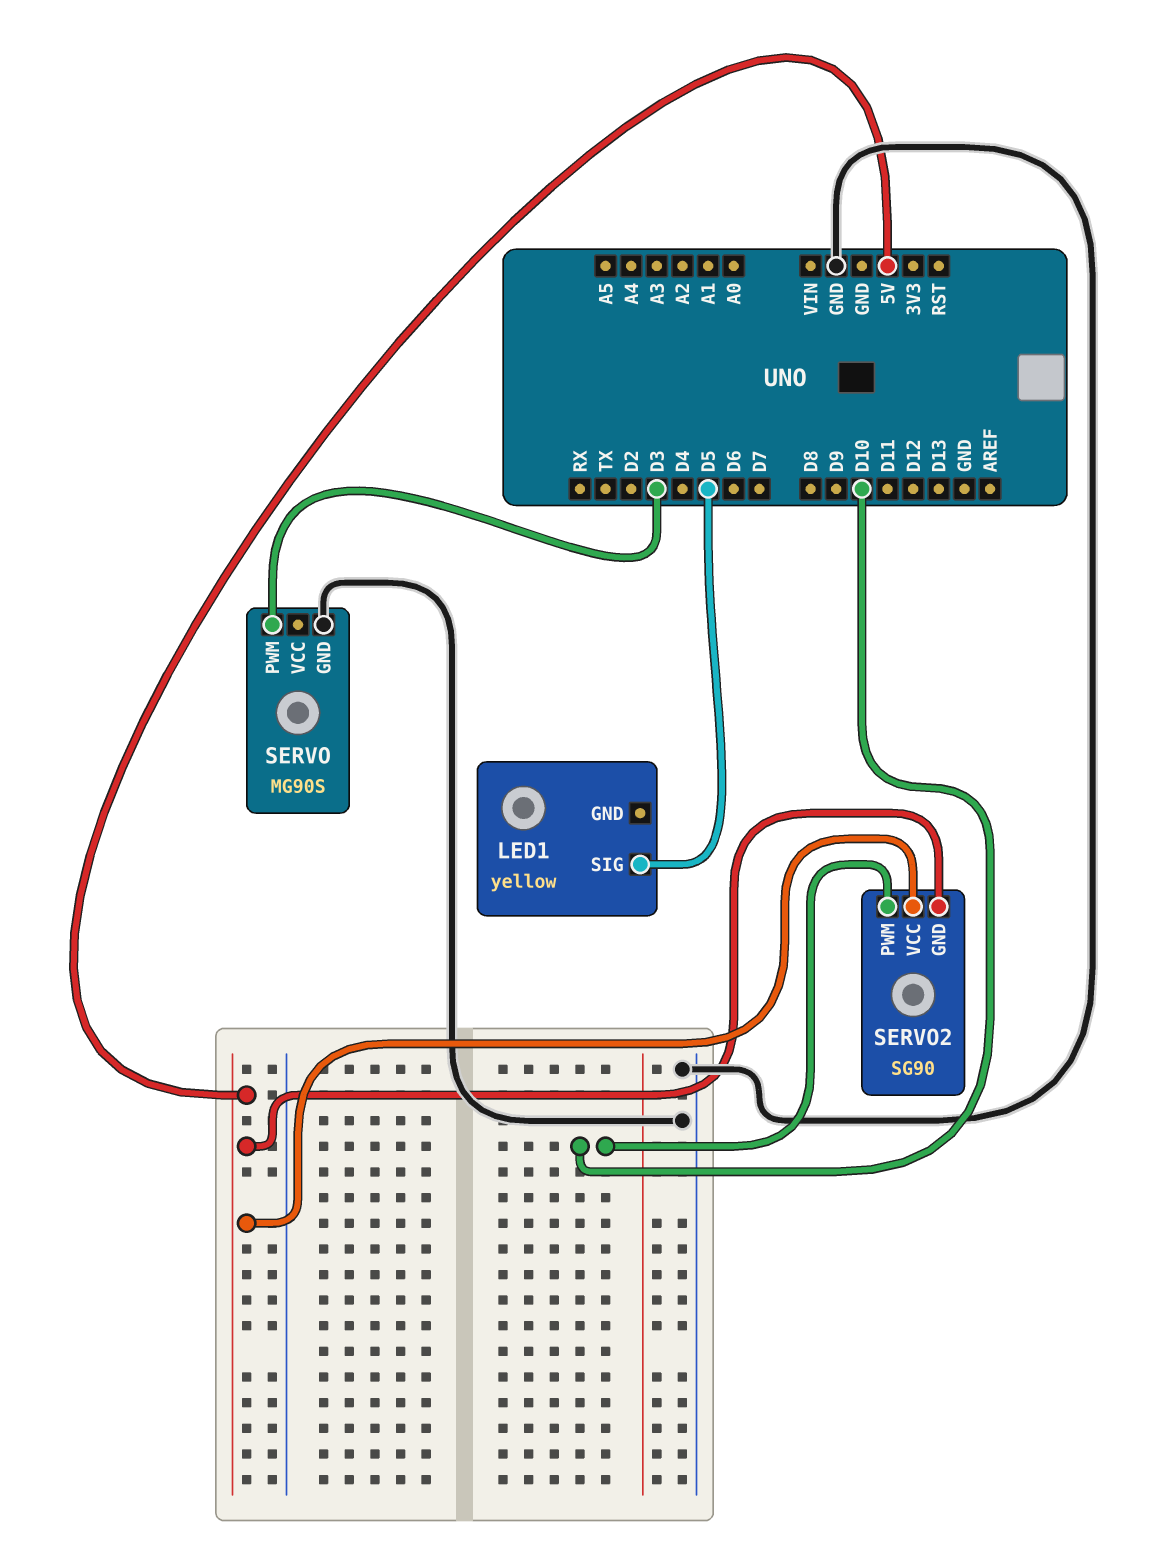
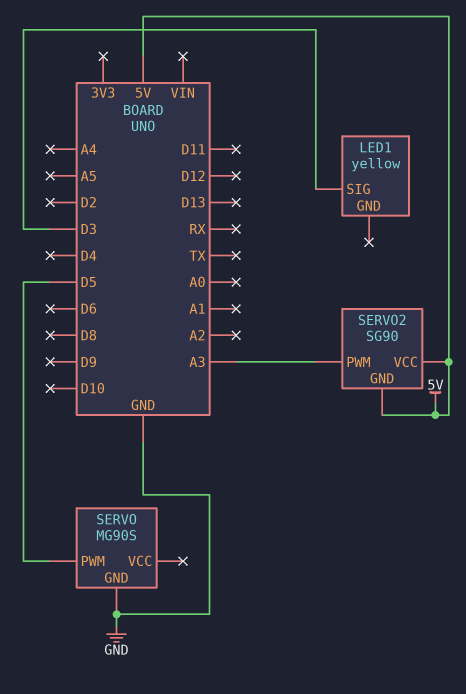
LED1 pin SIG: D5 -> D3
SERVO pin PWM: D3 -> D5
SERVO2 pin PWM: D10 -> A3

